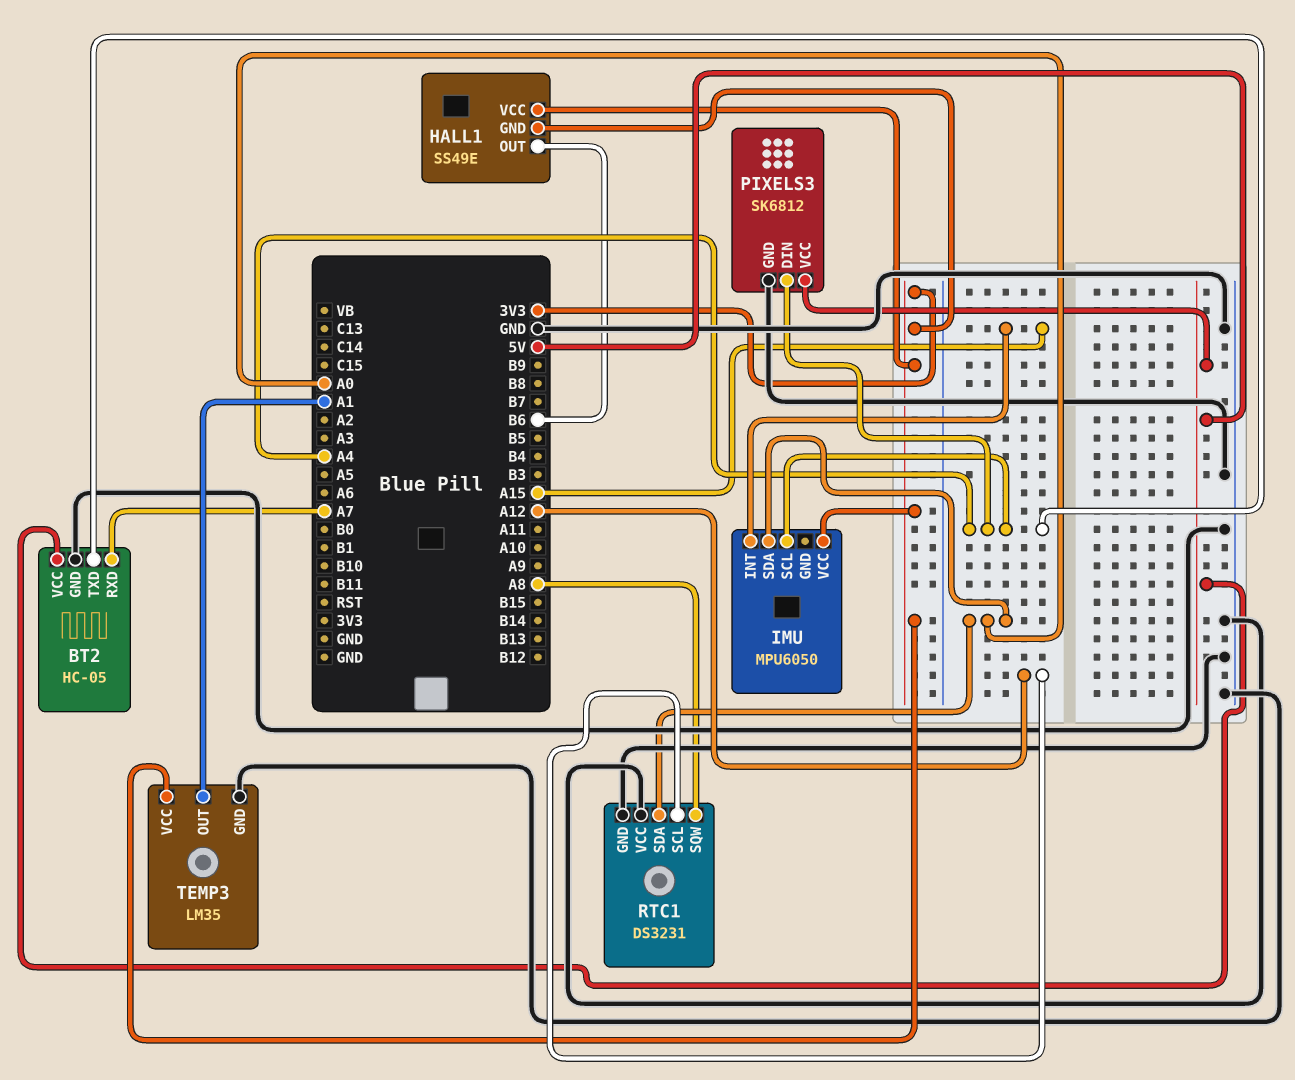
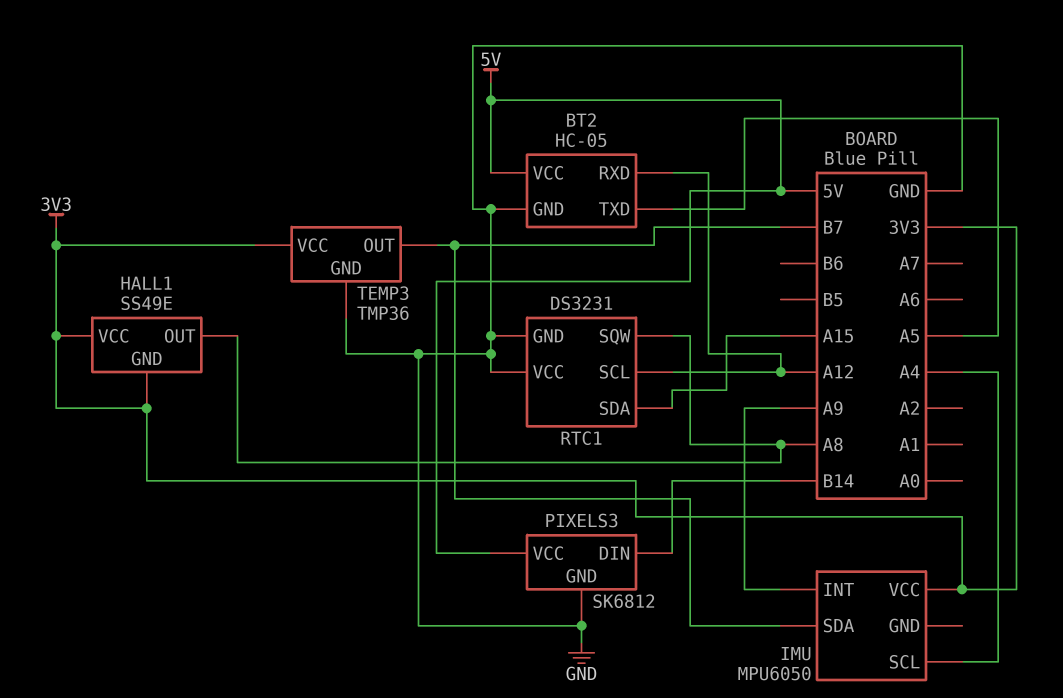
BT2 pin RXD: A7 -> A12
BT2 pin TXD: A4 -> A5
HALL1 pin OUT: B6 -> A8
IMU pin INT: A15 -> A9
IMU pin SDA: A0 -> B7
PIXELS3 pin DIN: A4 -> B14
RTC1 pin SDA: A0 -> A15
TEMP3: LM35 -> TMP36
TEMP3 pin OUT: A1 -> B7

